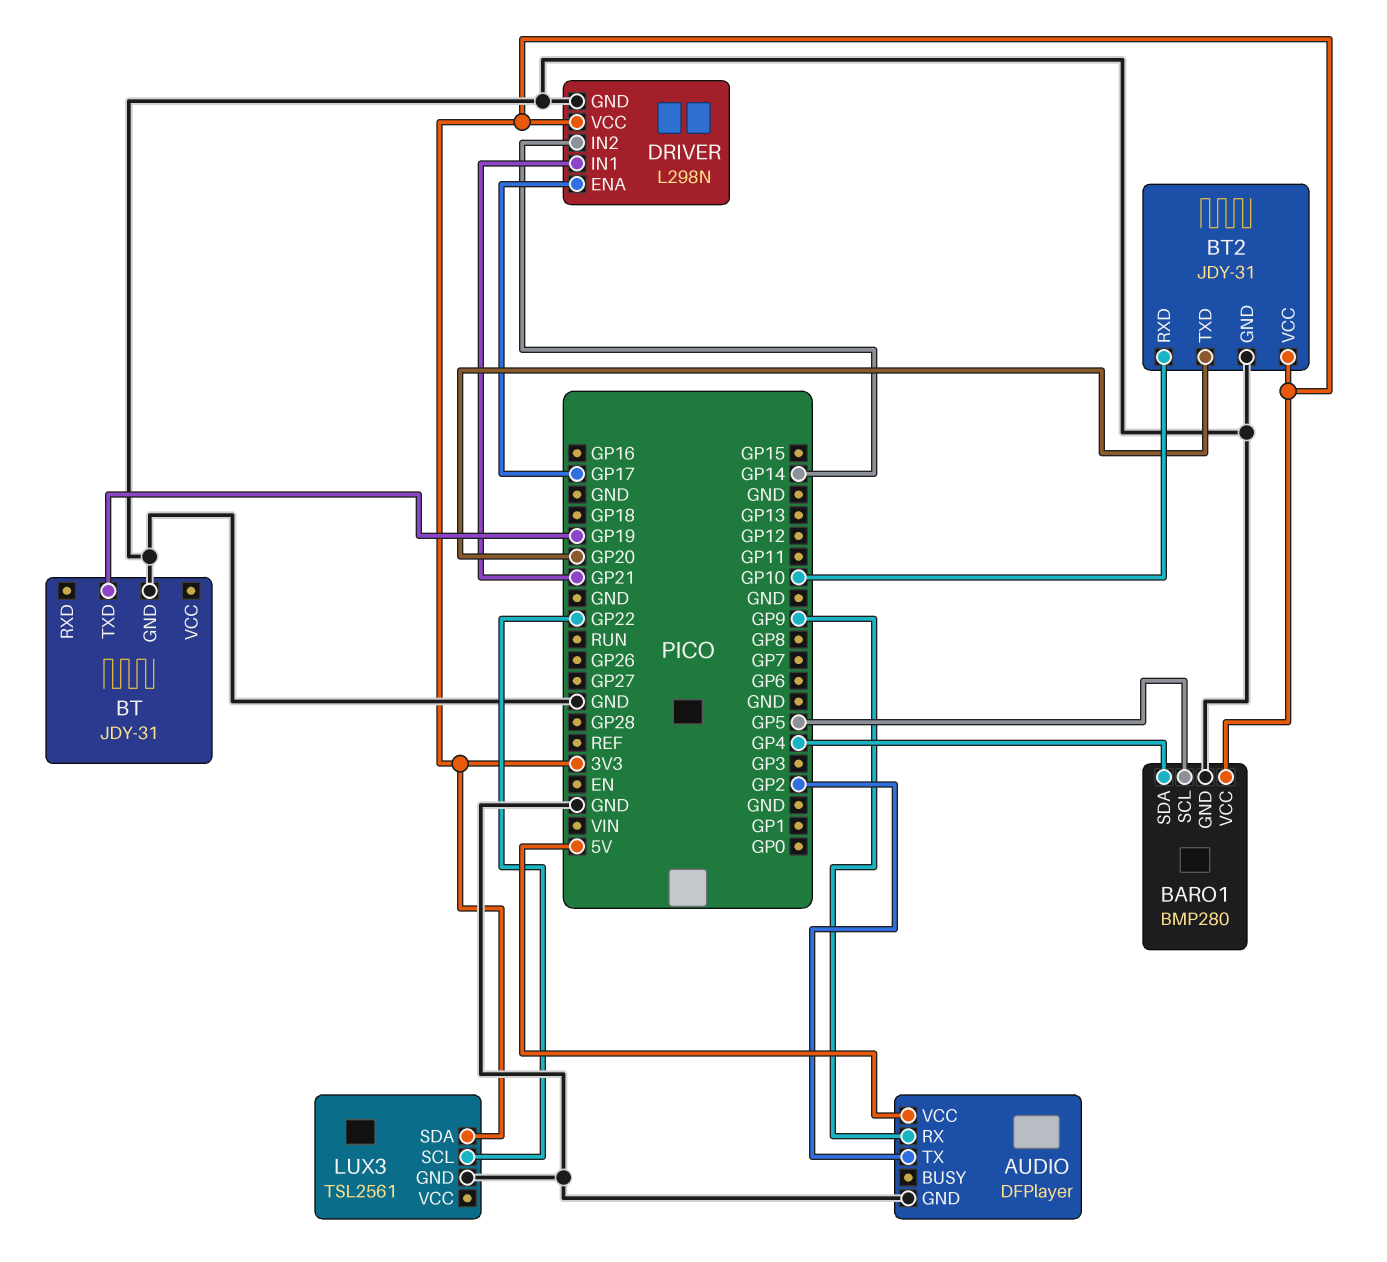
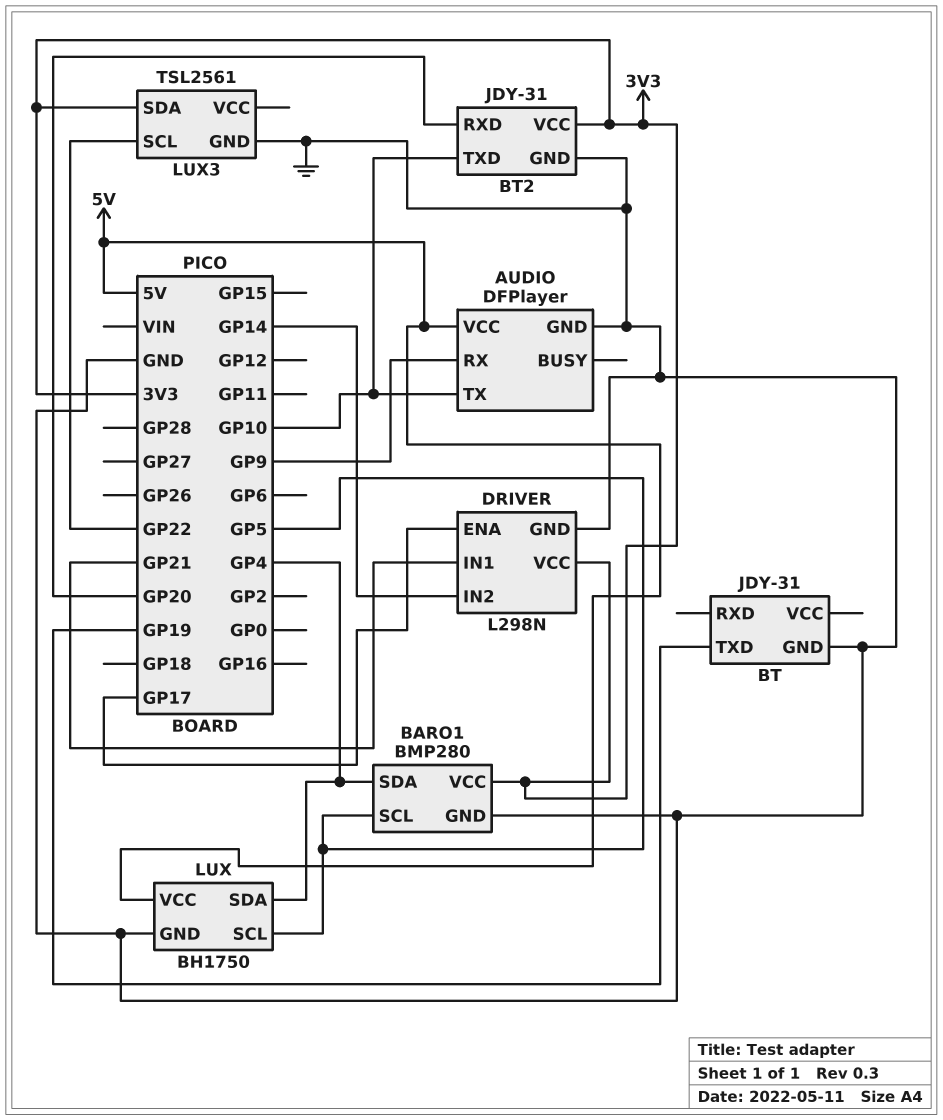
AUDIO pin TX: GP2 -> GP10
BT2 pin RXD: GP10 -> GP20
BT2 pin TXD: GP20 -> GP10
LUX: none -> BH1750
LUX pin GND: none -> GND
LUX pin SCL: none -> GP5
LUX pin SDA: none -> GP4
LUX pin VCC: none -> 5V

